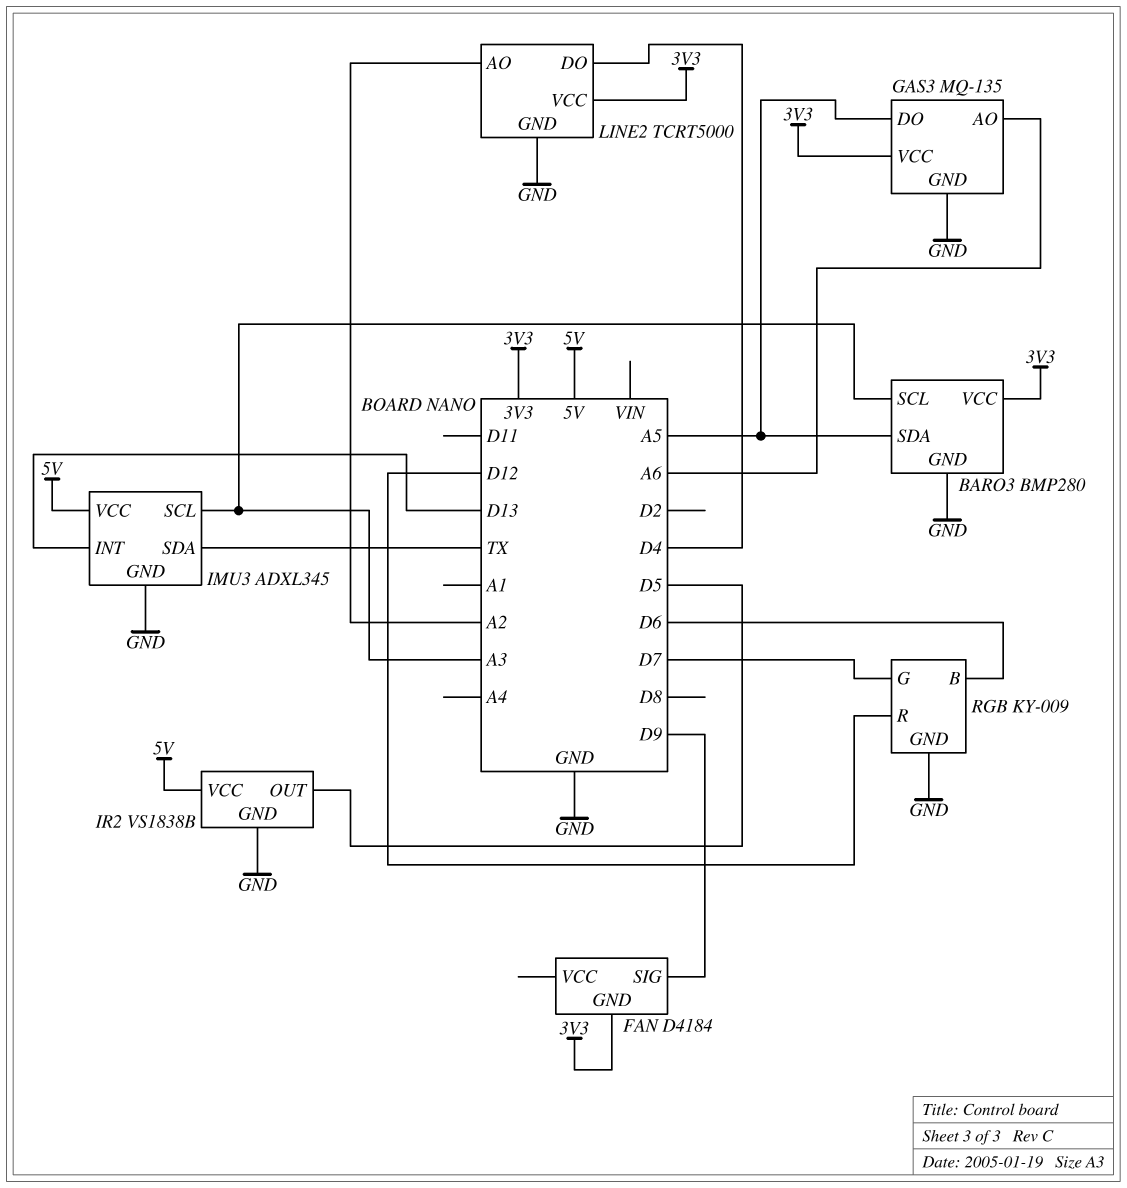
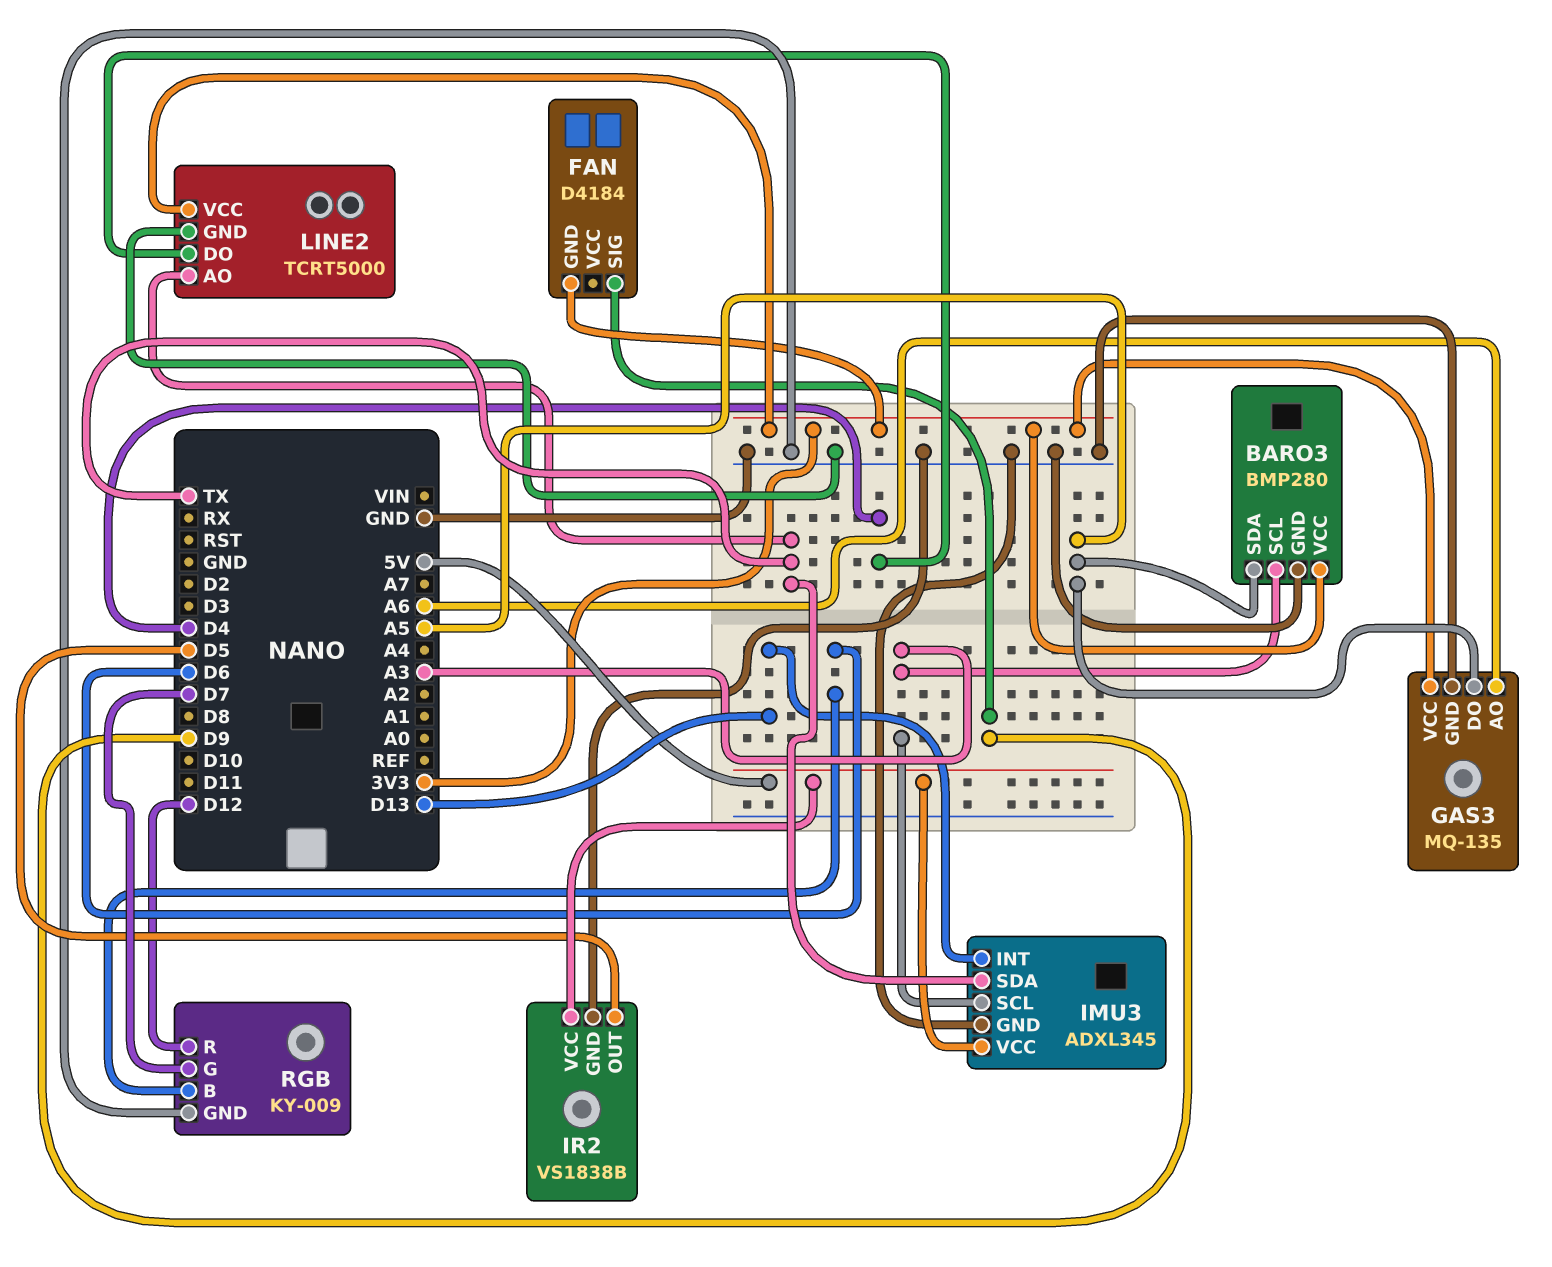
LINE2 pin AO: A2 -> TX

